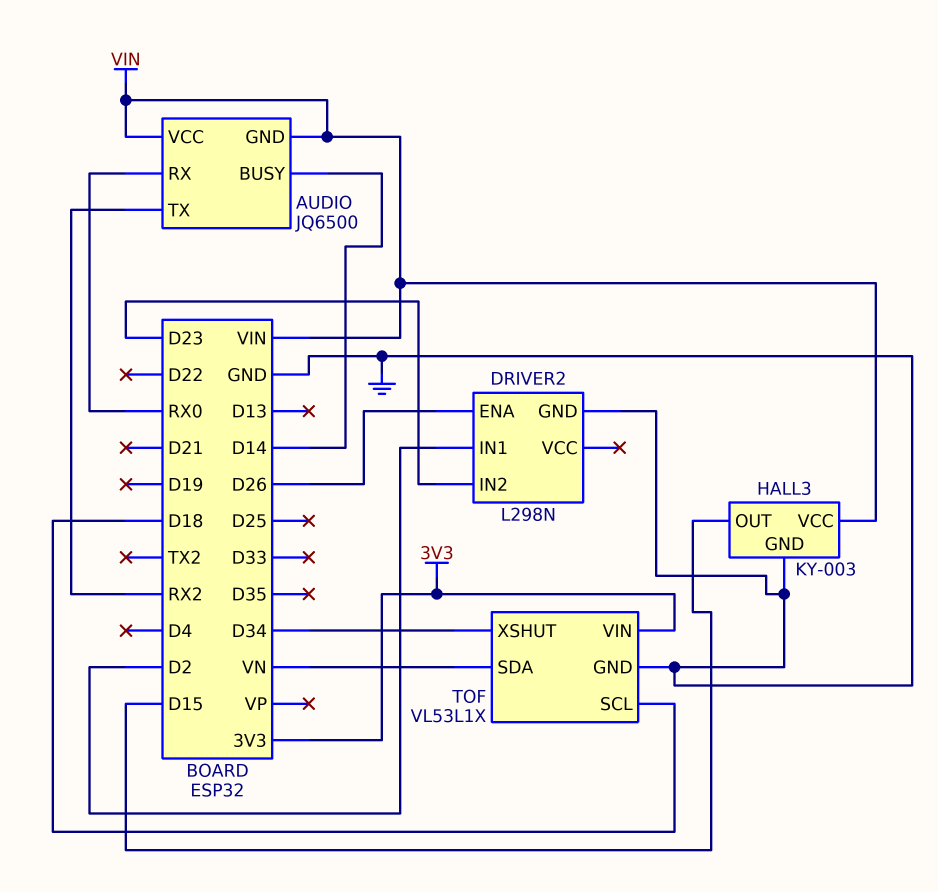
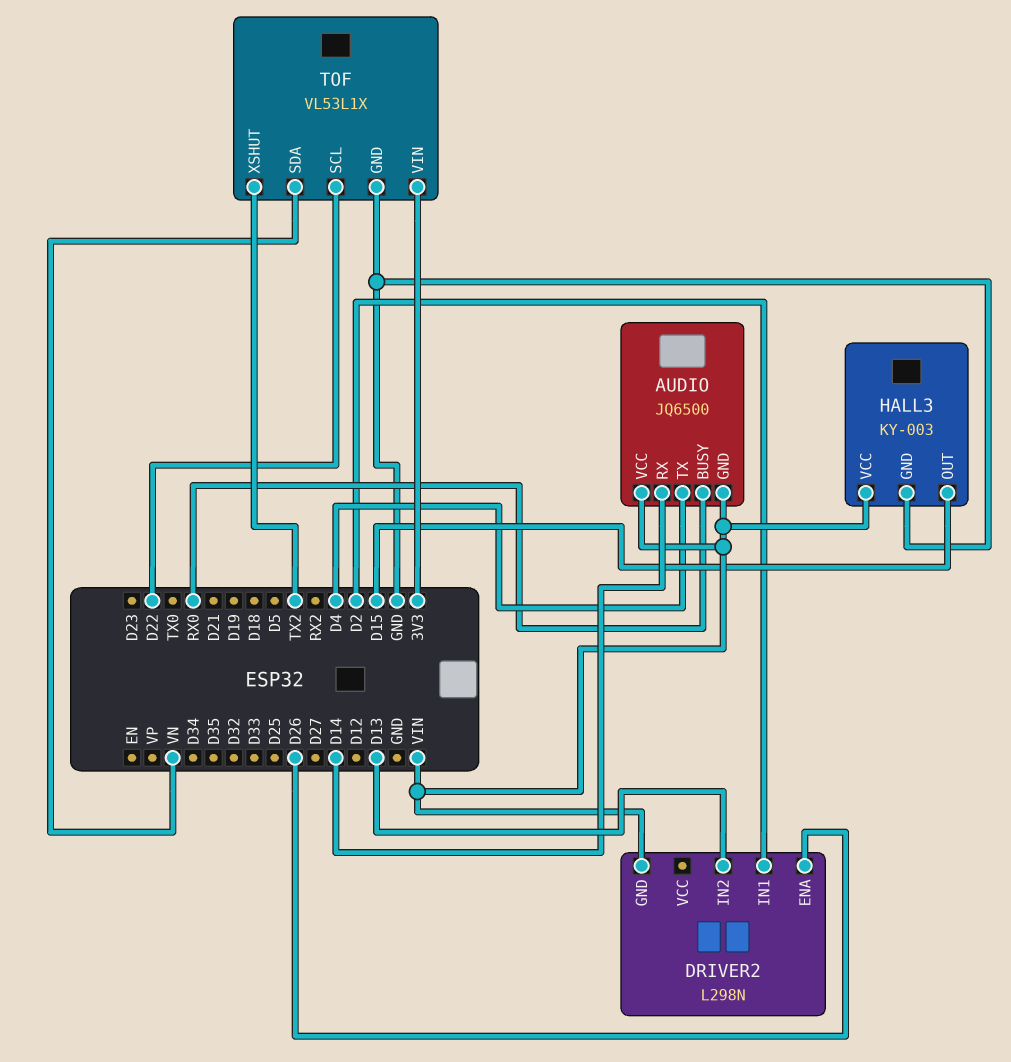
AUDIO pin BUSY: D14 -> RX0
AUDIO pin RX: RX0 -> D14
AUDIO pin TX: RX2 -> D4
DRIVER2 pin GND: GND -> VIN
DRIVER2 pin IN2: D23 -> D13
TOF pin SCL: D18 -> D22
TOF pin XSHUT: D34 -> TX2

